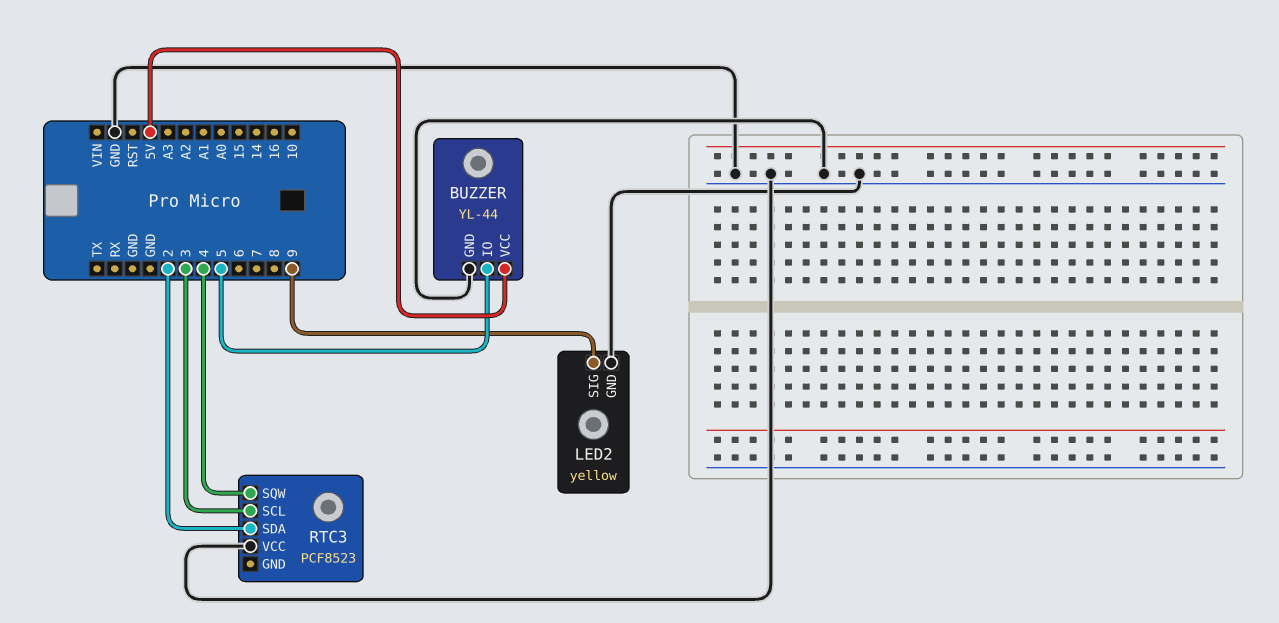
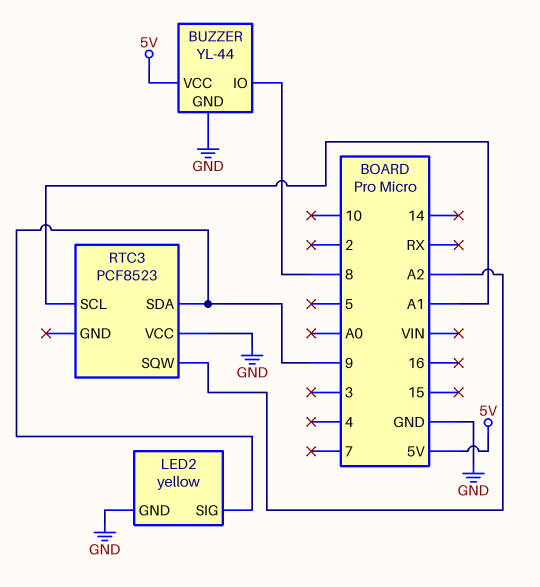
BUZZER pin IO: 5 -> 8
RTC3 pin SCL: 3 -> A1
RTC3 pin SDA: 2 -> 9
RTC3 pin SQW: 4 -> A2

